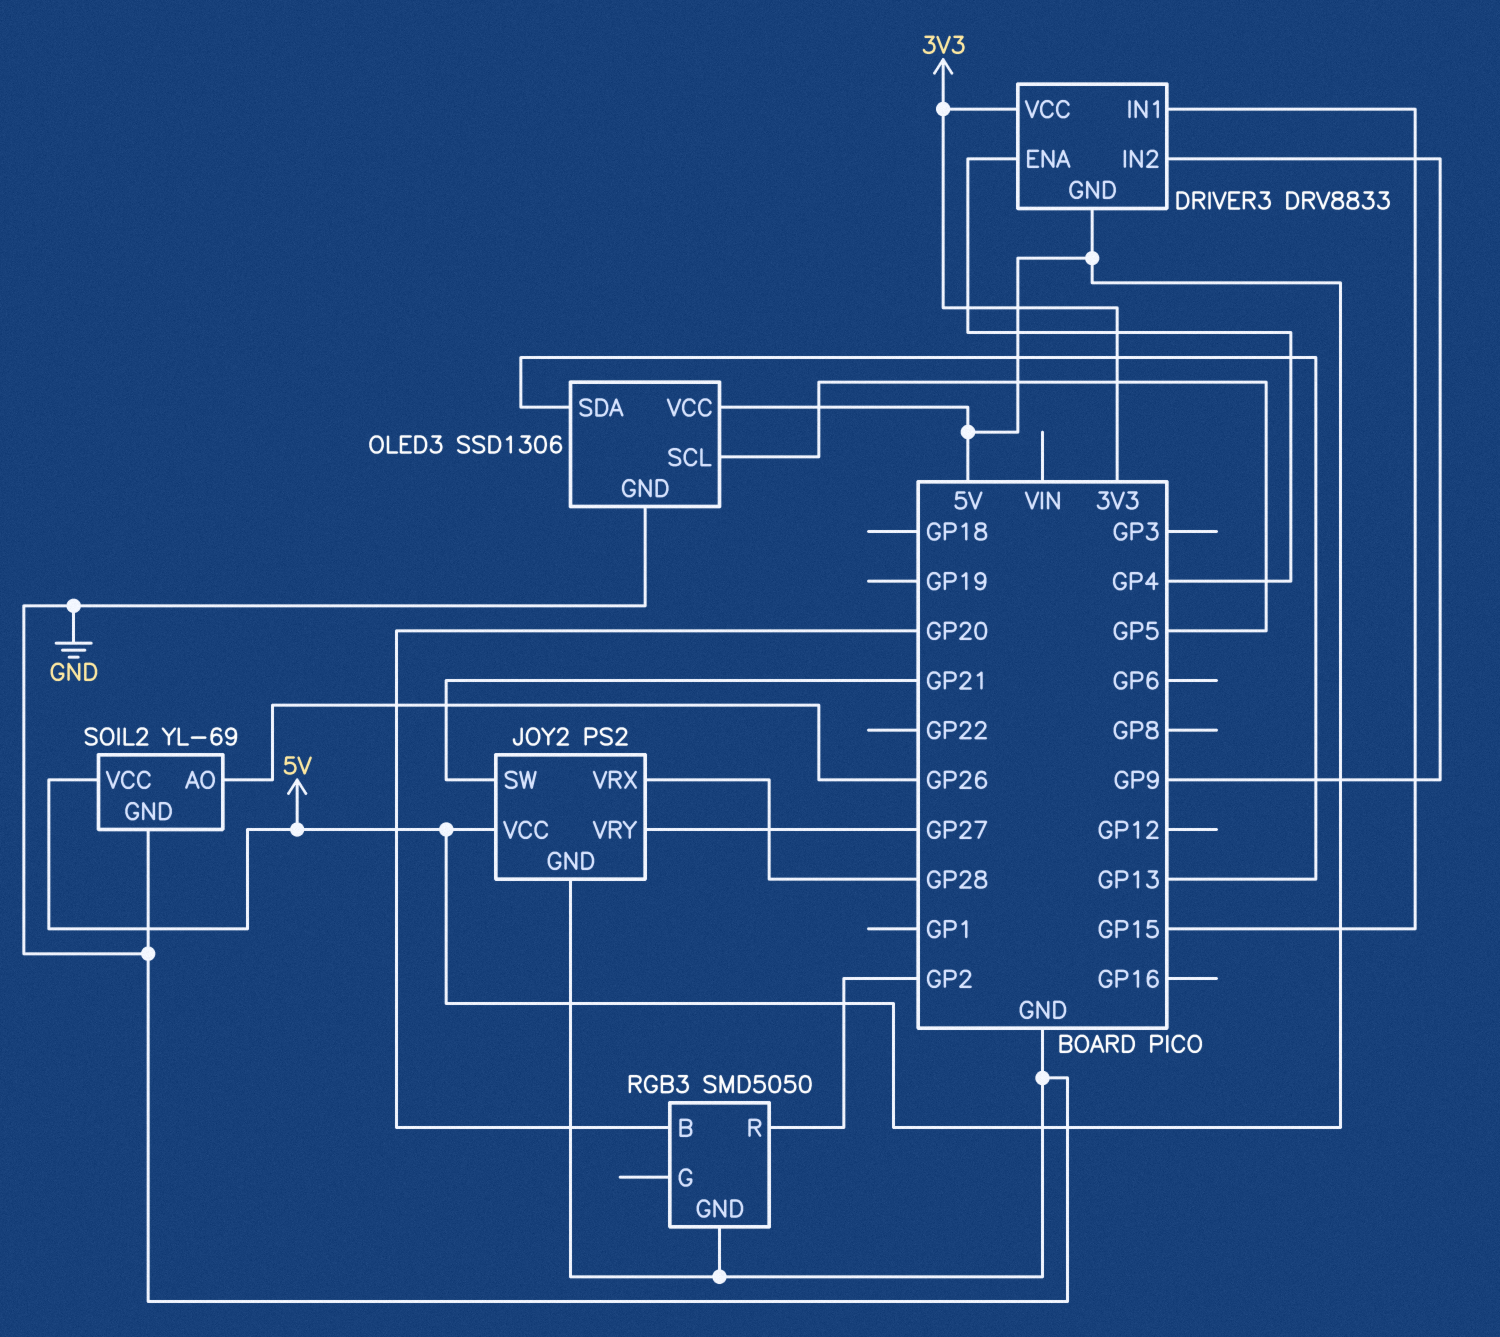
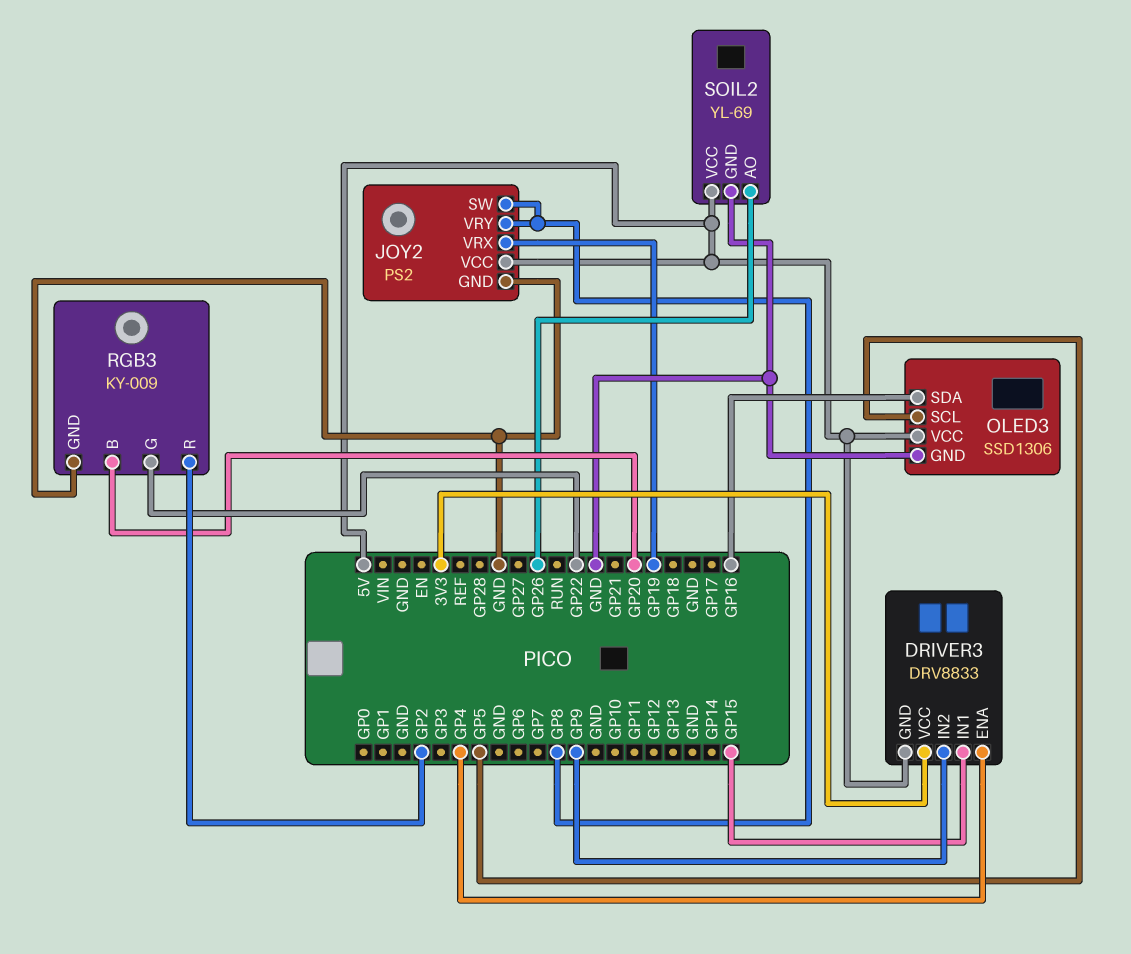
JOY2 pin SW: GP21 -> GP8
JOY2 pin VRX: GP28 -> GP19
JOY2 pin VRY: GP27 -> GP8
OLED3 pin SDA: GP13 -> GP16
RGB3: SMD5050 -> KY-009
RGB3 pin G: none -> GP22

